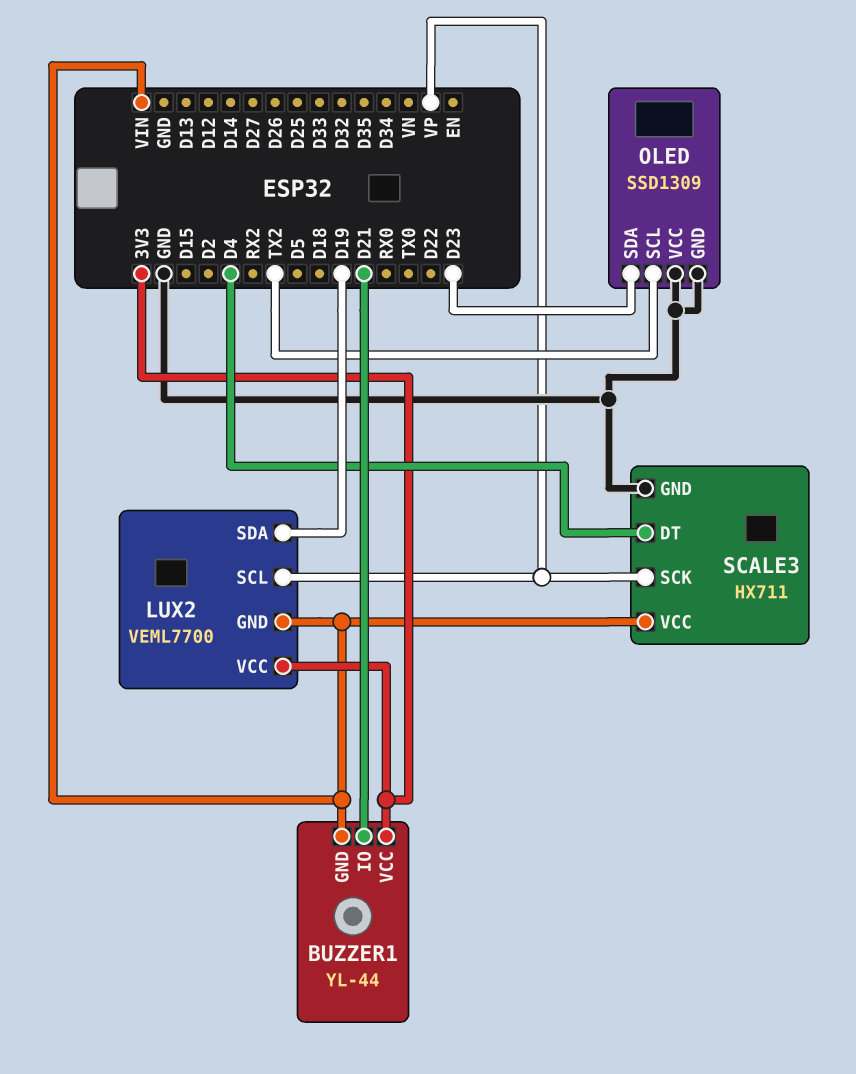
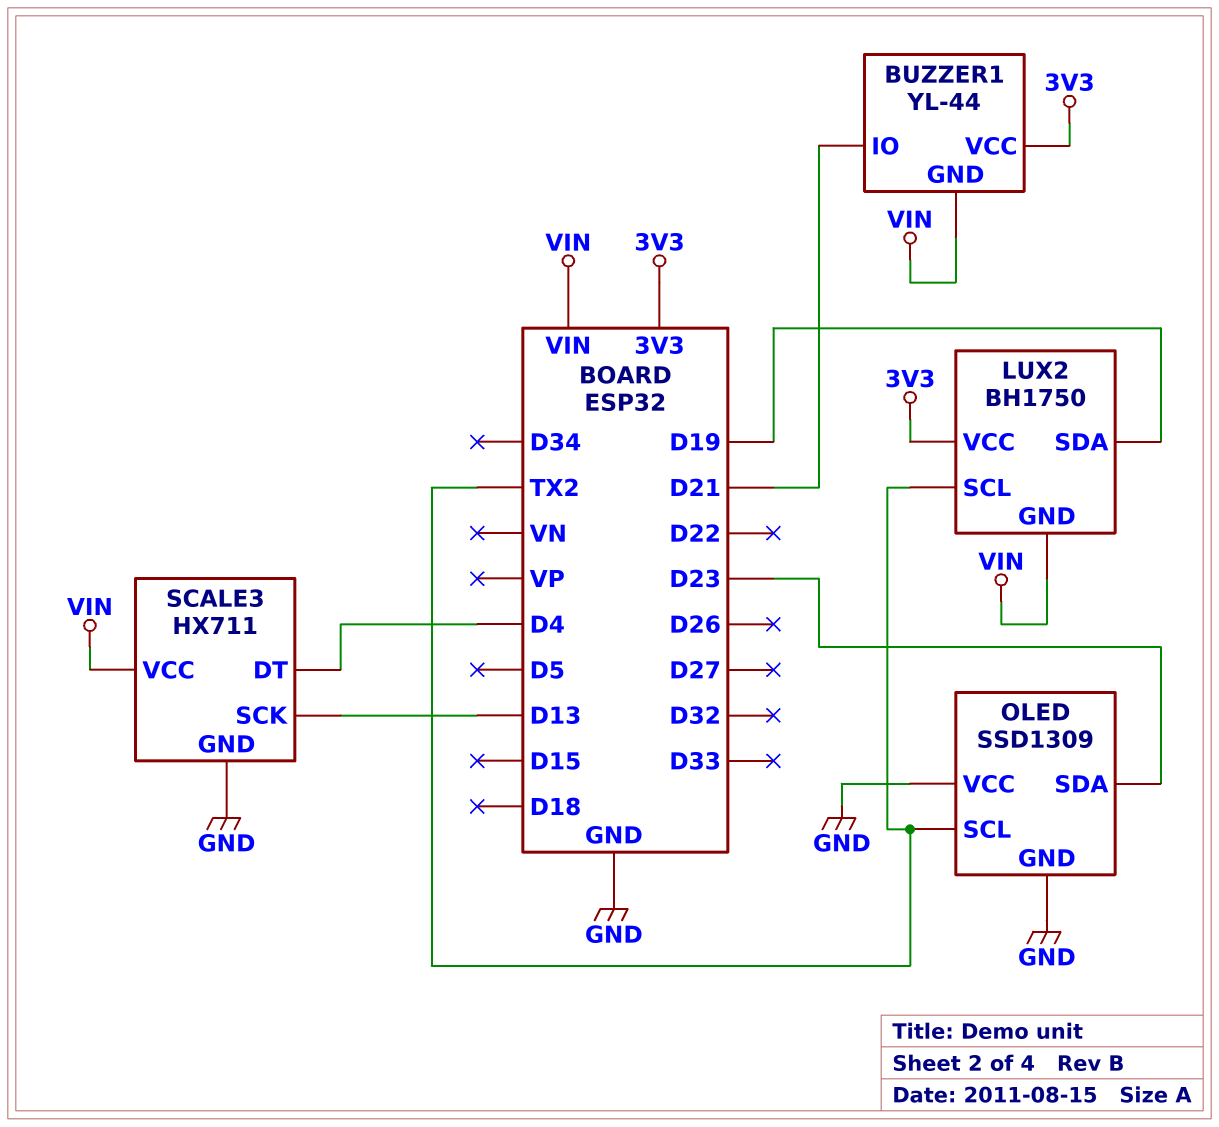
LUX2: VEML7700 -> BH1750
LUX2 pin SCL: VP -> TX2
SCALE3 pin SCK: VP -> D13

